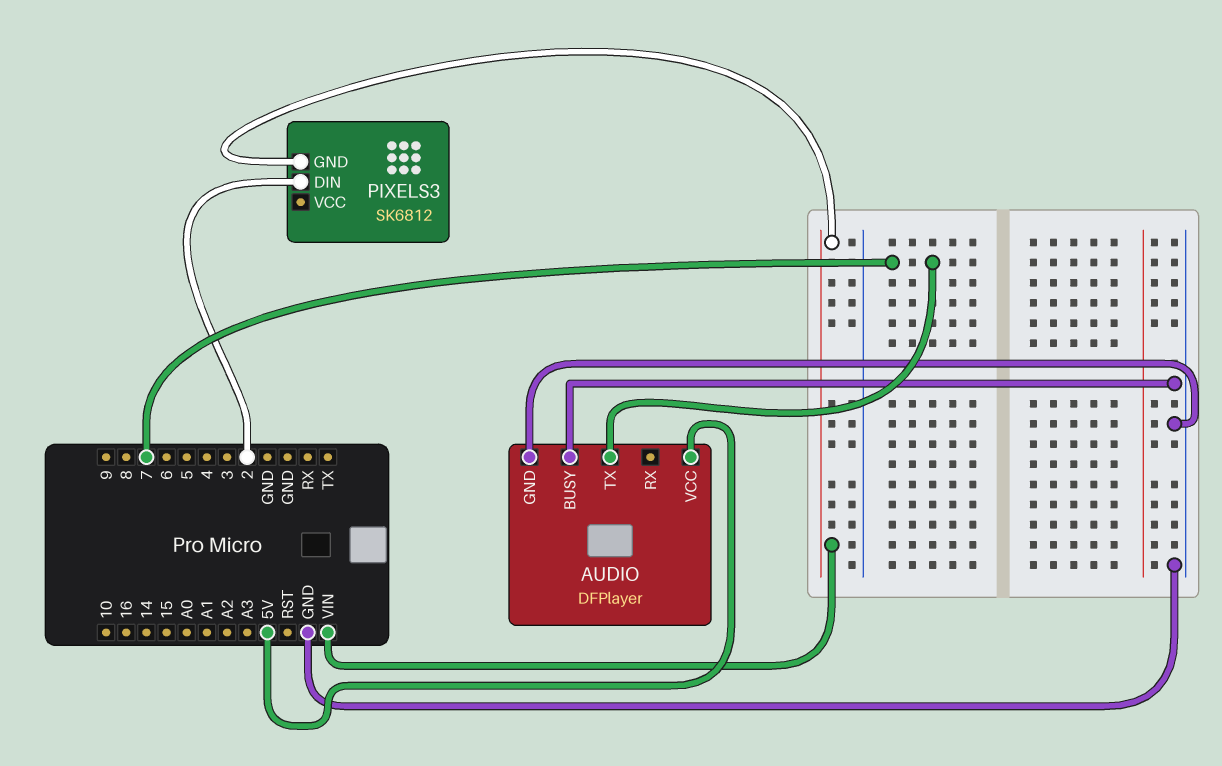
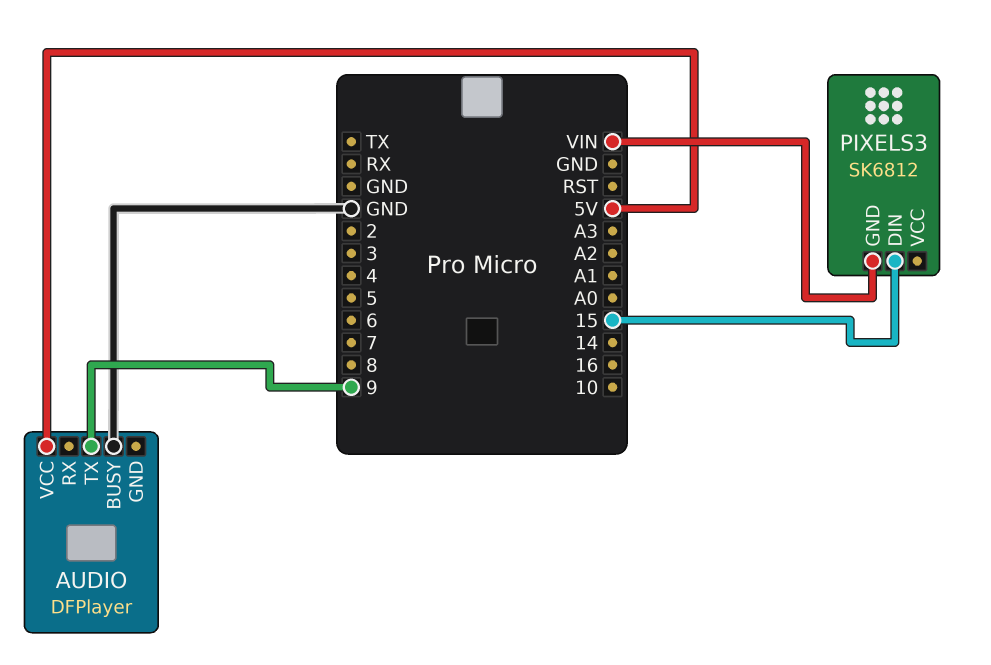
AUDIO pin GND: GND -> none
AUDIO pin TX: 7 -> 9
PIXELS3 pin DIN: 2 -> 15

